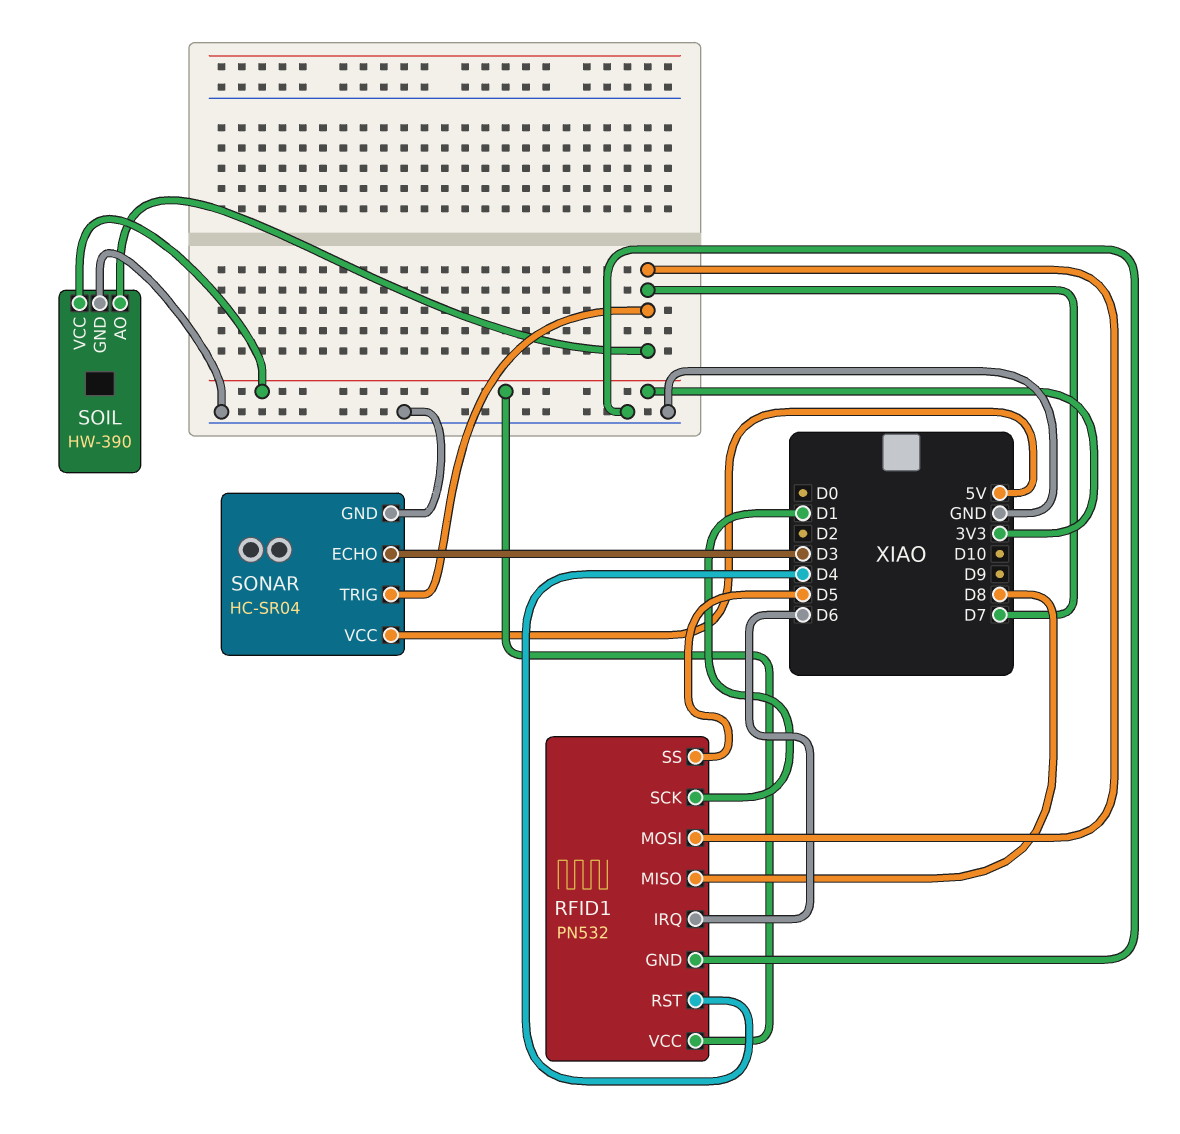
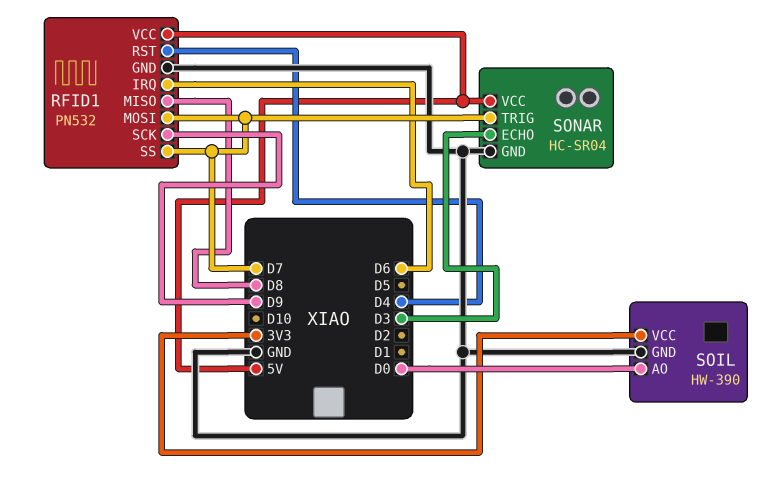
RFID1 pin SCK: D1 -> D9
RFID1 pin SS: D5 -> D7
RFID1 pin VCC: 3V3 -> 5V
SOIL pin AO: D7 -> D0

